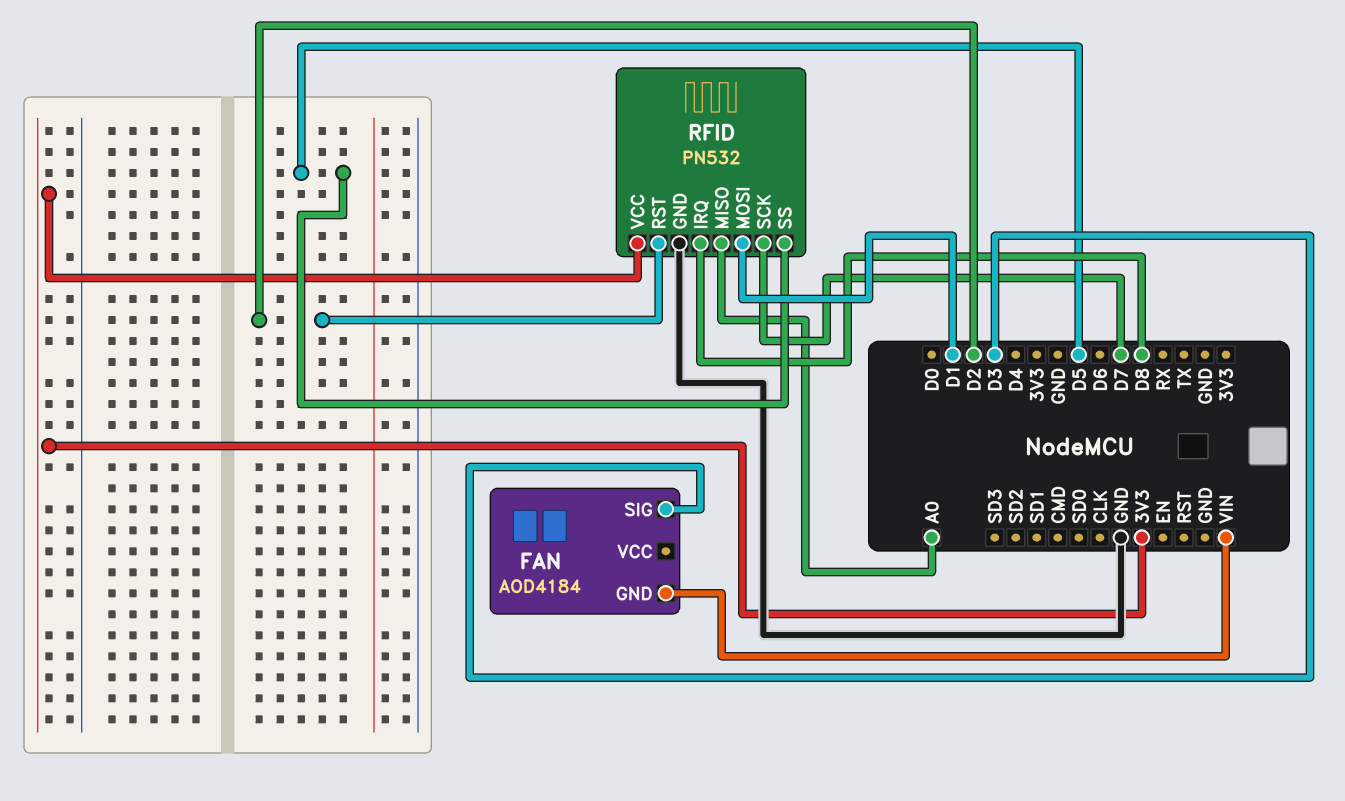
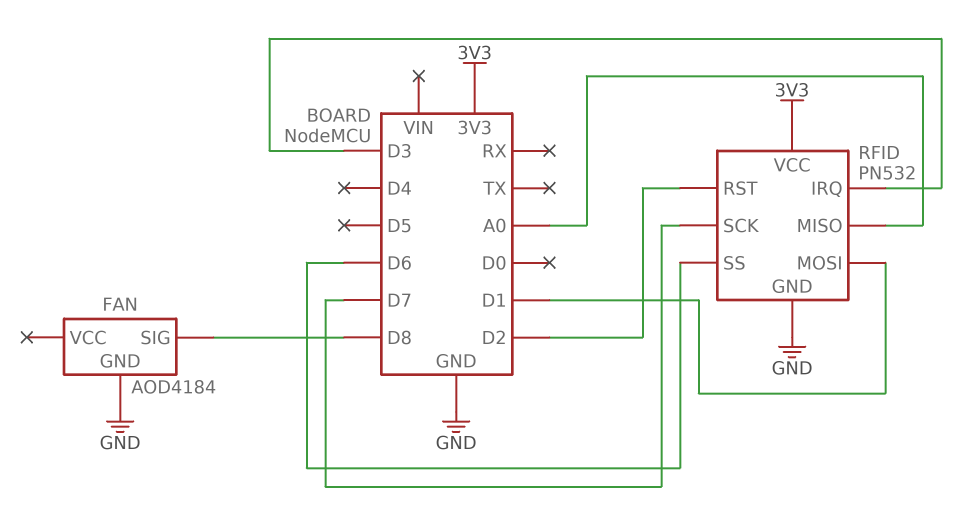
FAN pin GND: VIN -> GND
FAN pin SIG: D3 -> D8
RFID pin IRQ: D8 -> D3
RFID pin SS: D5 -> D6

